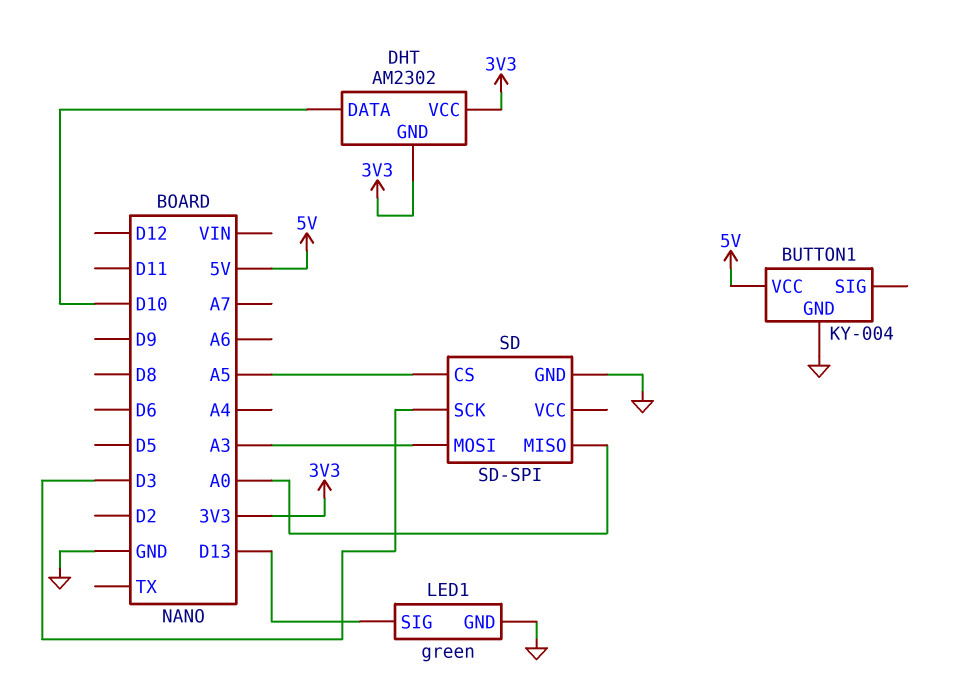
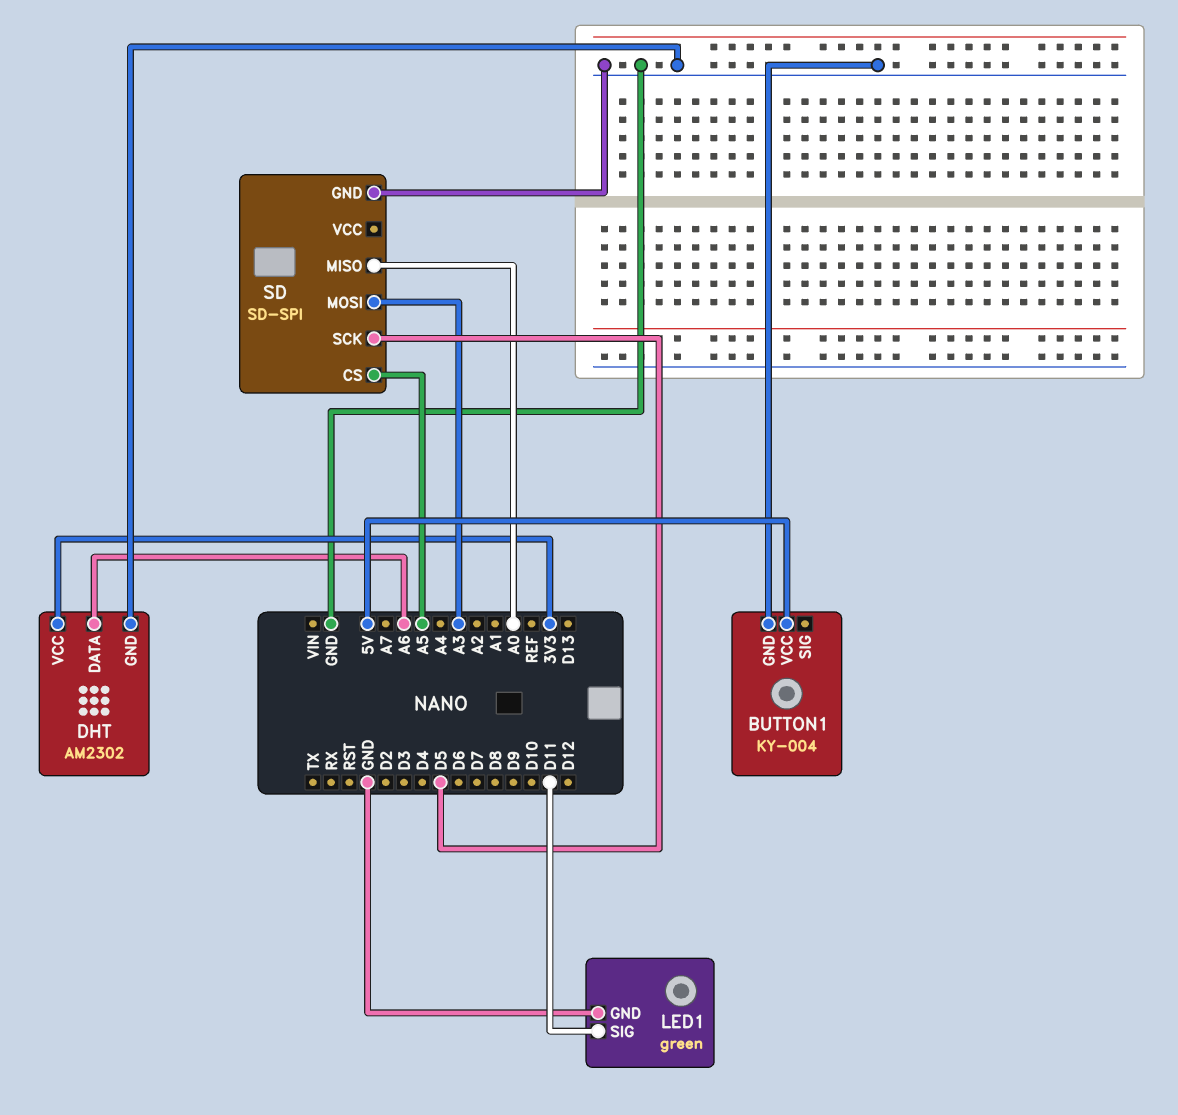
DHT pin DATA: D10 -> A6
DHT pin GND: 3V3 -> GND
LED1 pin SIG: D13 -> D11
SD pin SCK: D3 -> D5

